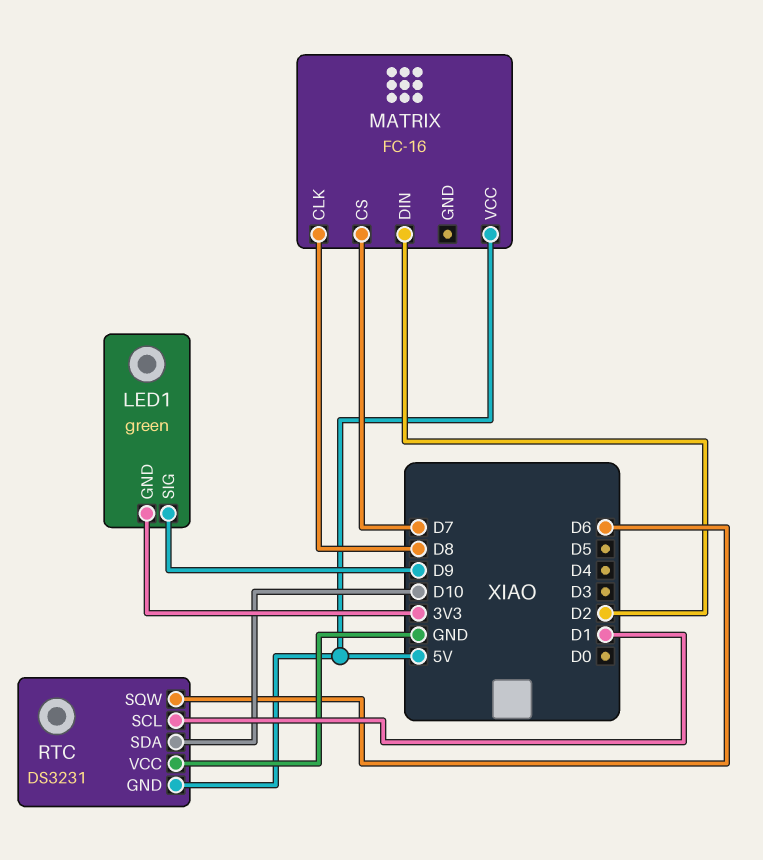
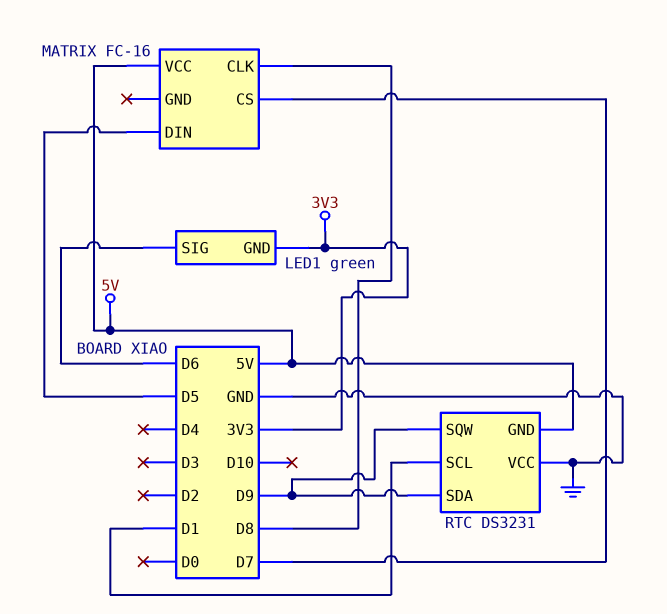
LED1 pin SIG: D9 -> D6
MATRIX pin DIN: D2 -> D5
RTC pin SDA: D10 -> D9
RTC pin SQW: D6 -> D9

